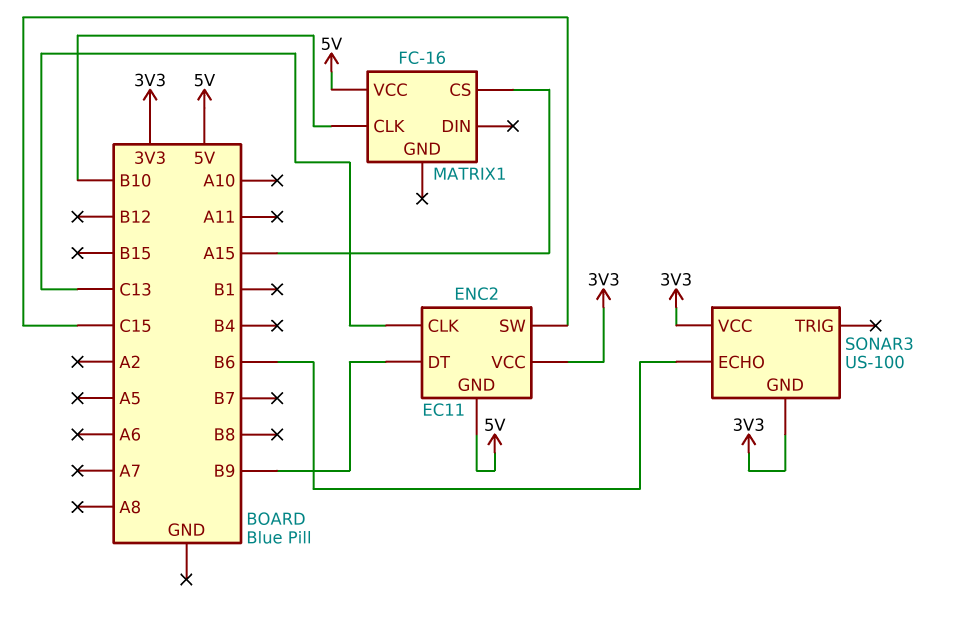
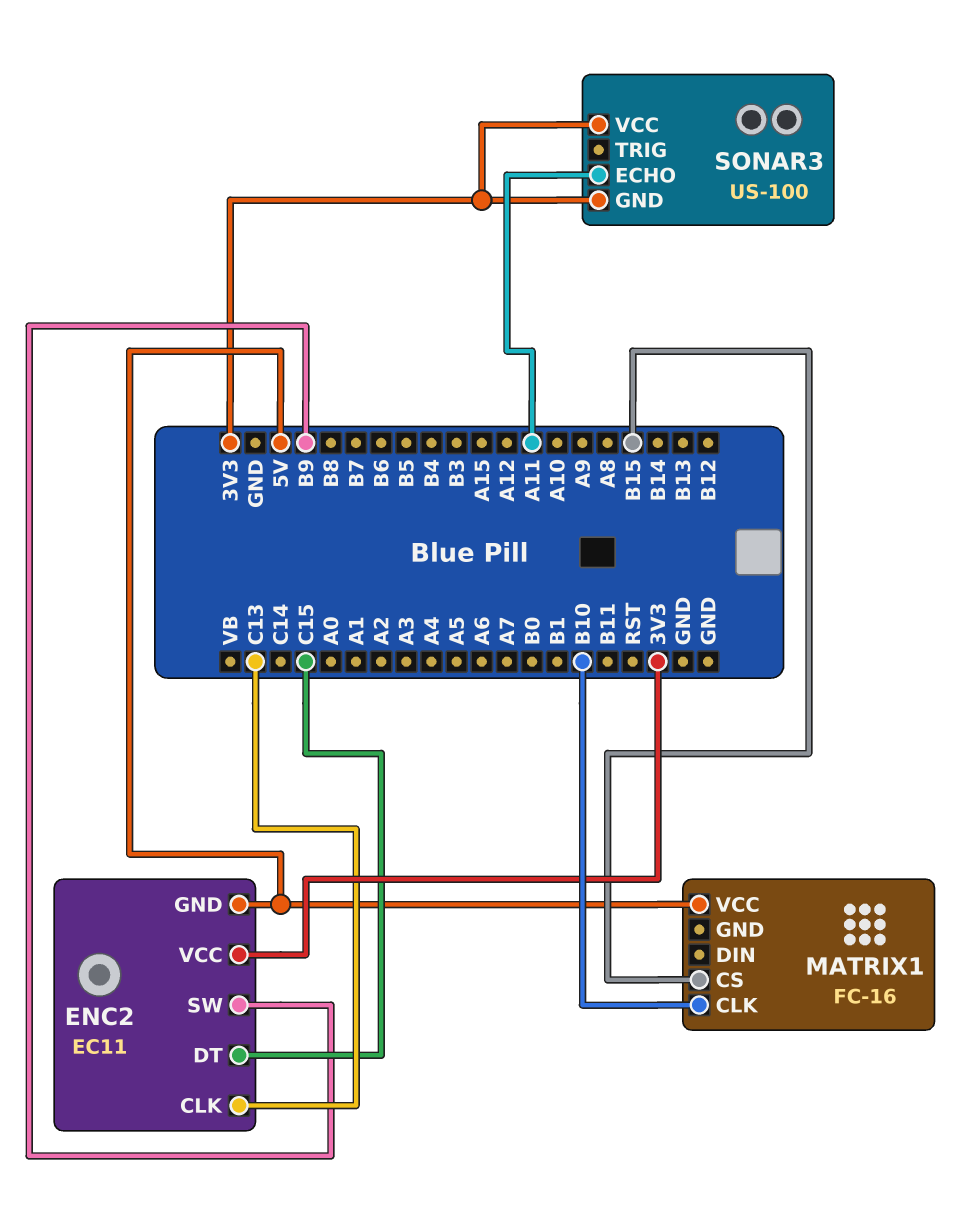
ENC2 pin DT: B9 -> C15
ENC2 pin SW: C15 -> B9
MATRIX1 pin CS: A15 -> B15
SONAR3 pin ECHO: B6 -> A11

